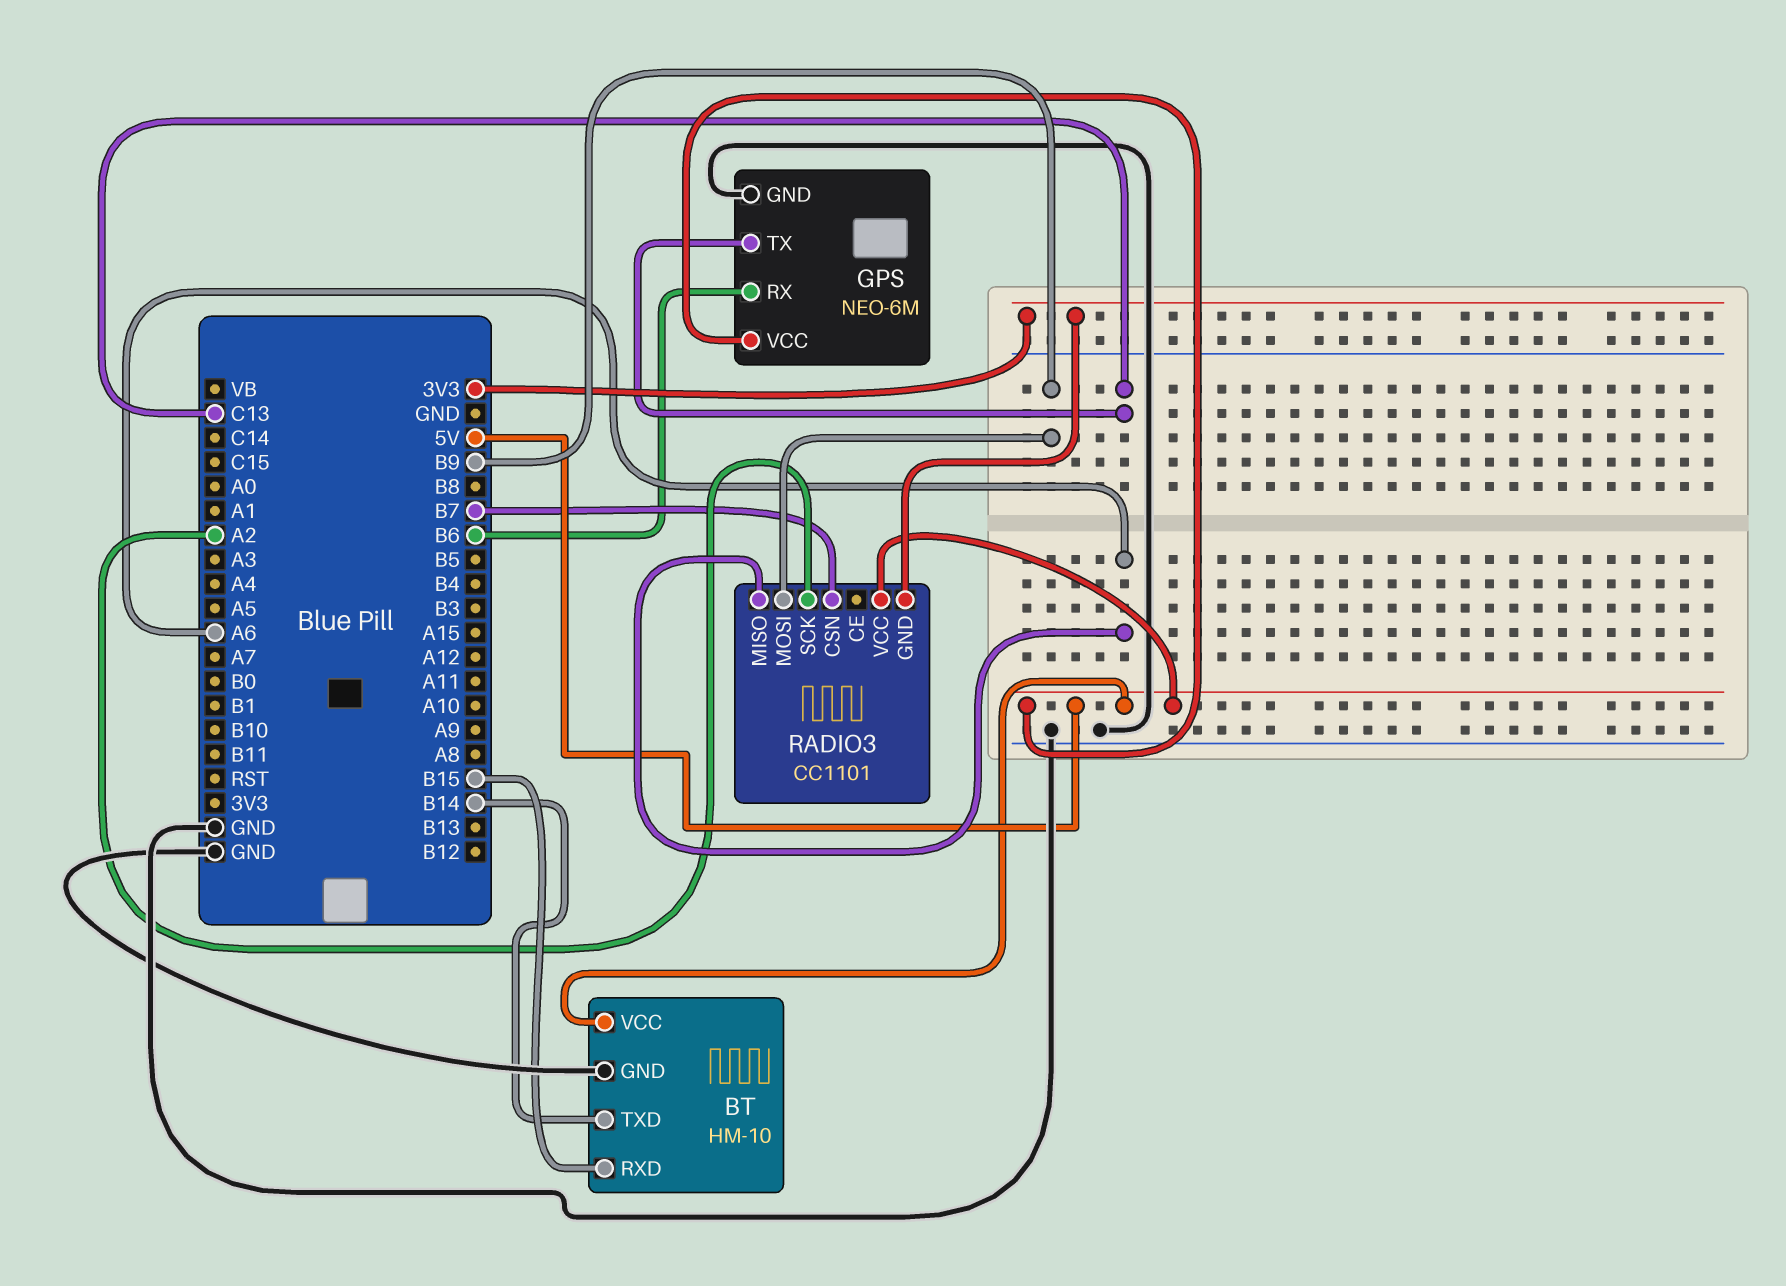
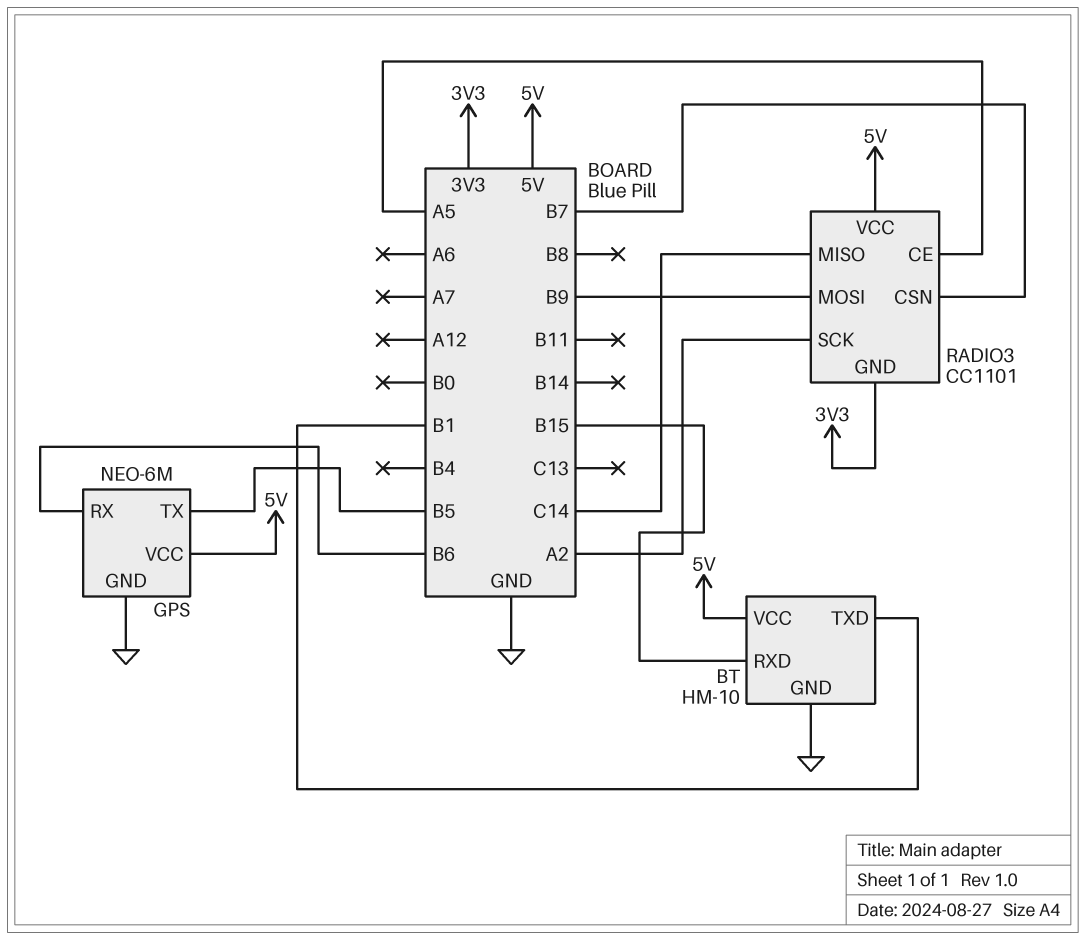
BT pin TXD: B14 -> B1
GPS pin TX: C13 -> B5
RADIO3 pin CE: none -> A5
RADIO3 pin MISO: A6 -> C14

